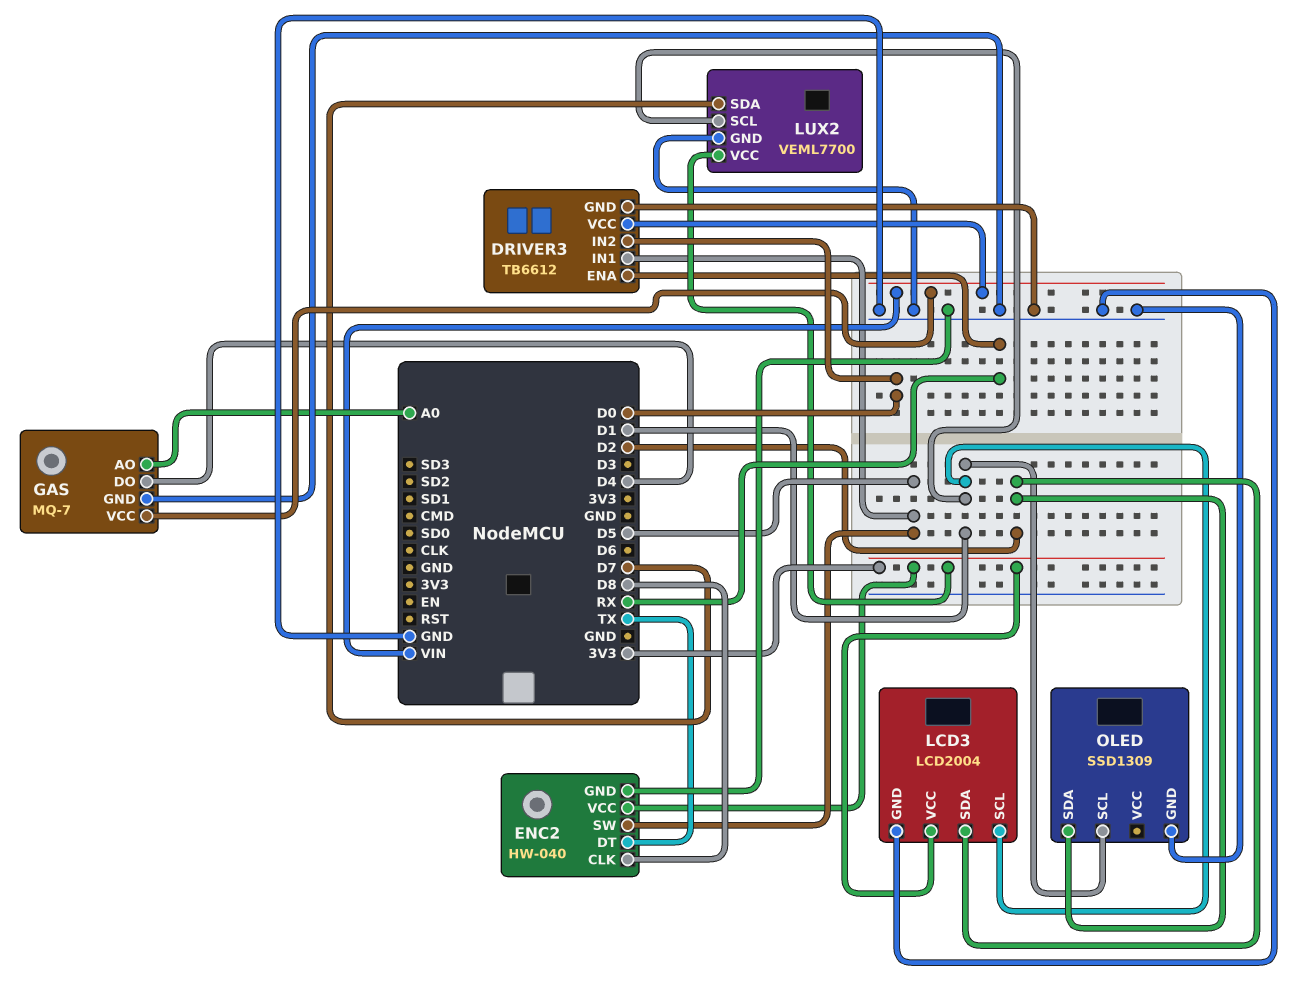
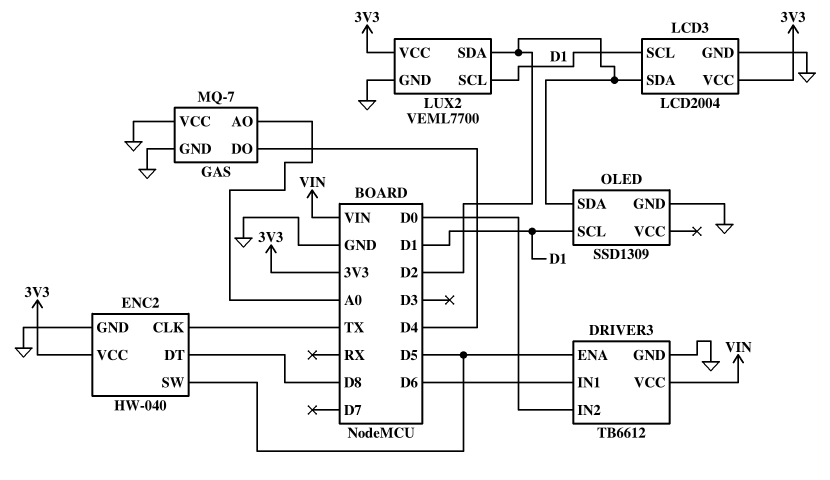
DRIVER3 pin ENA: RX -> D5
DRIVER3 pin IN1: D5 -> D6
ENC2 pin CLK: D8 -> TX
ENC2 pin DT: TX -> D8
GAS pin VCC: VIN -> GND
LUX2 pin SDA: D7 -> D2

